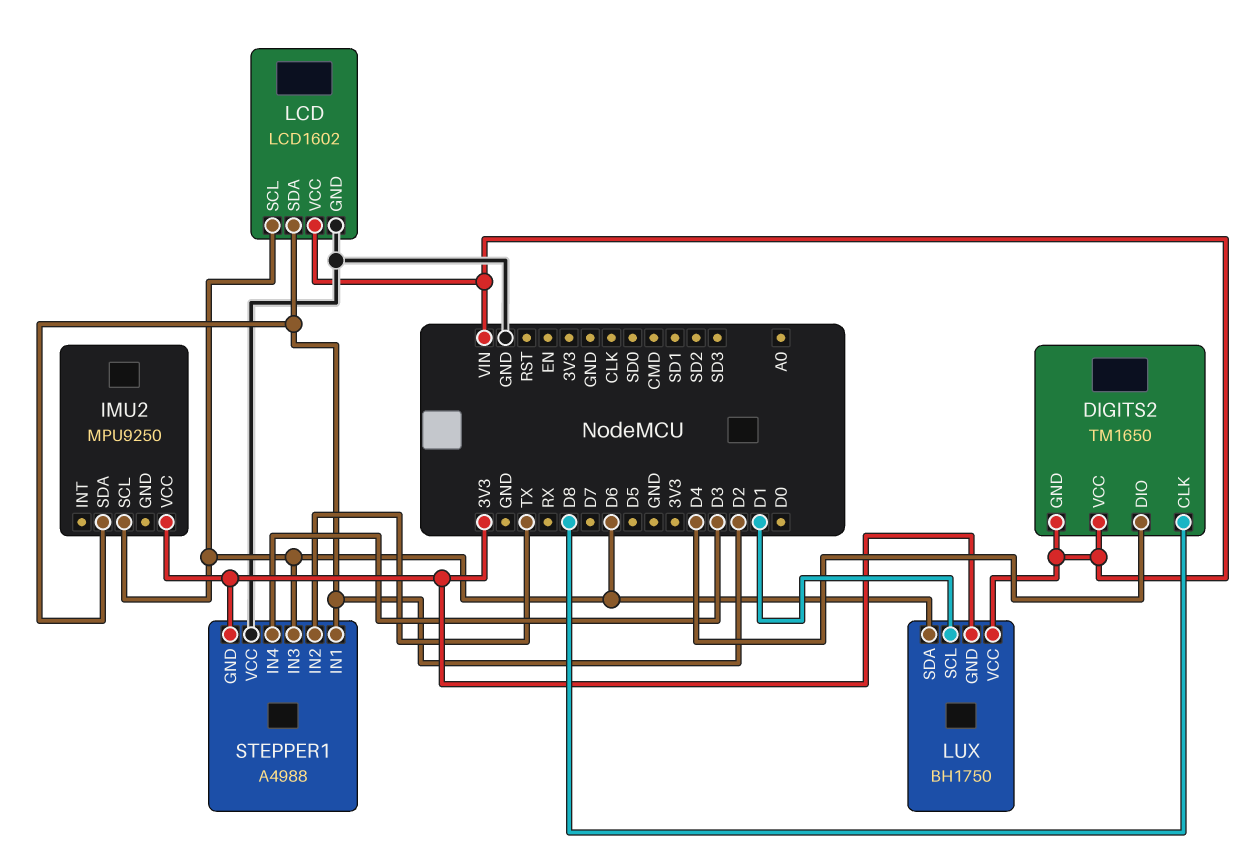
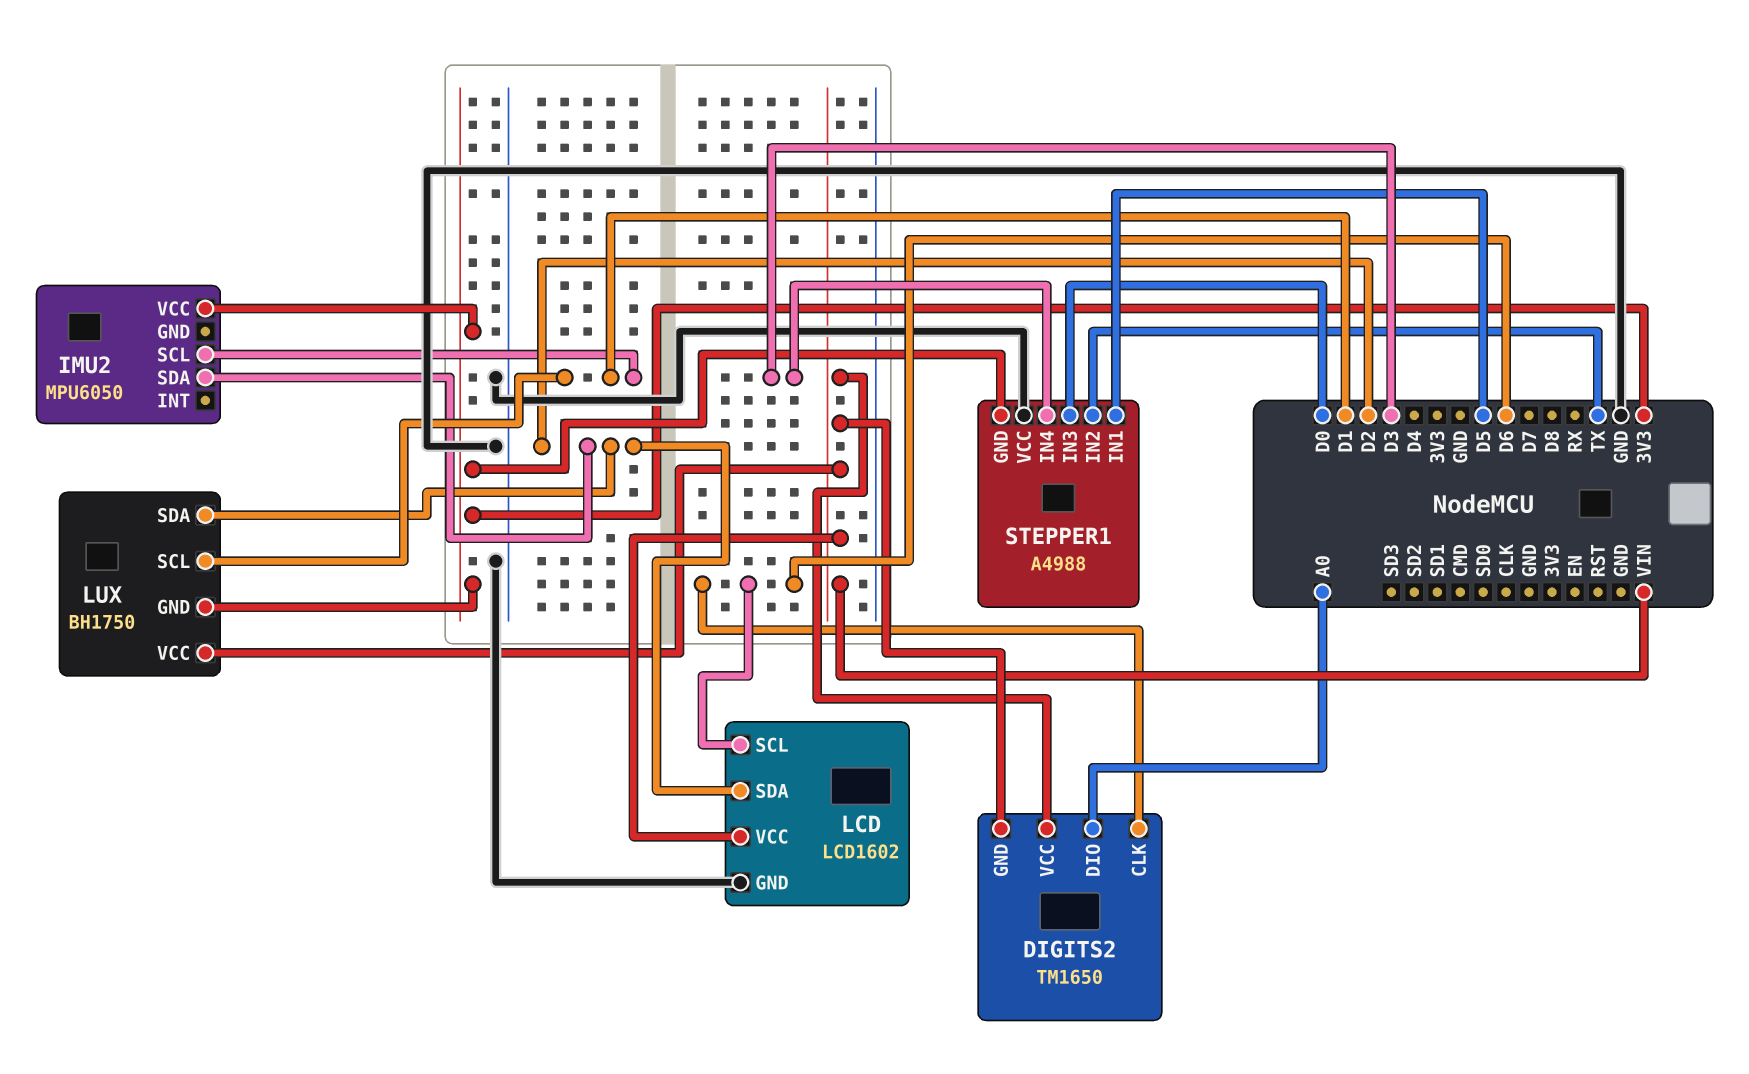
DIGITS2 pin CLK: D8 -> D6
DIGITS2 pin DIO: D4 -> A0
IMU2: MPU9250 -> MPU6050
IMU2 pin SCL: D6 -> D1
LUX pin SDA: D6 -> D2
STEPPER1 pin IN1: D2 -> D5
STEPPER1 pin IN3: D6 -> D0

